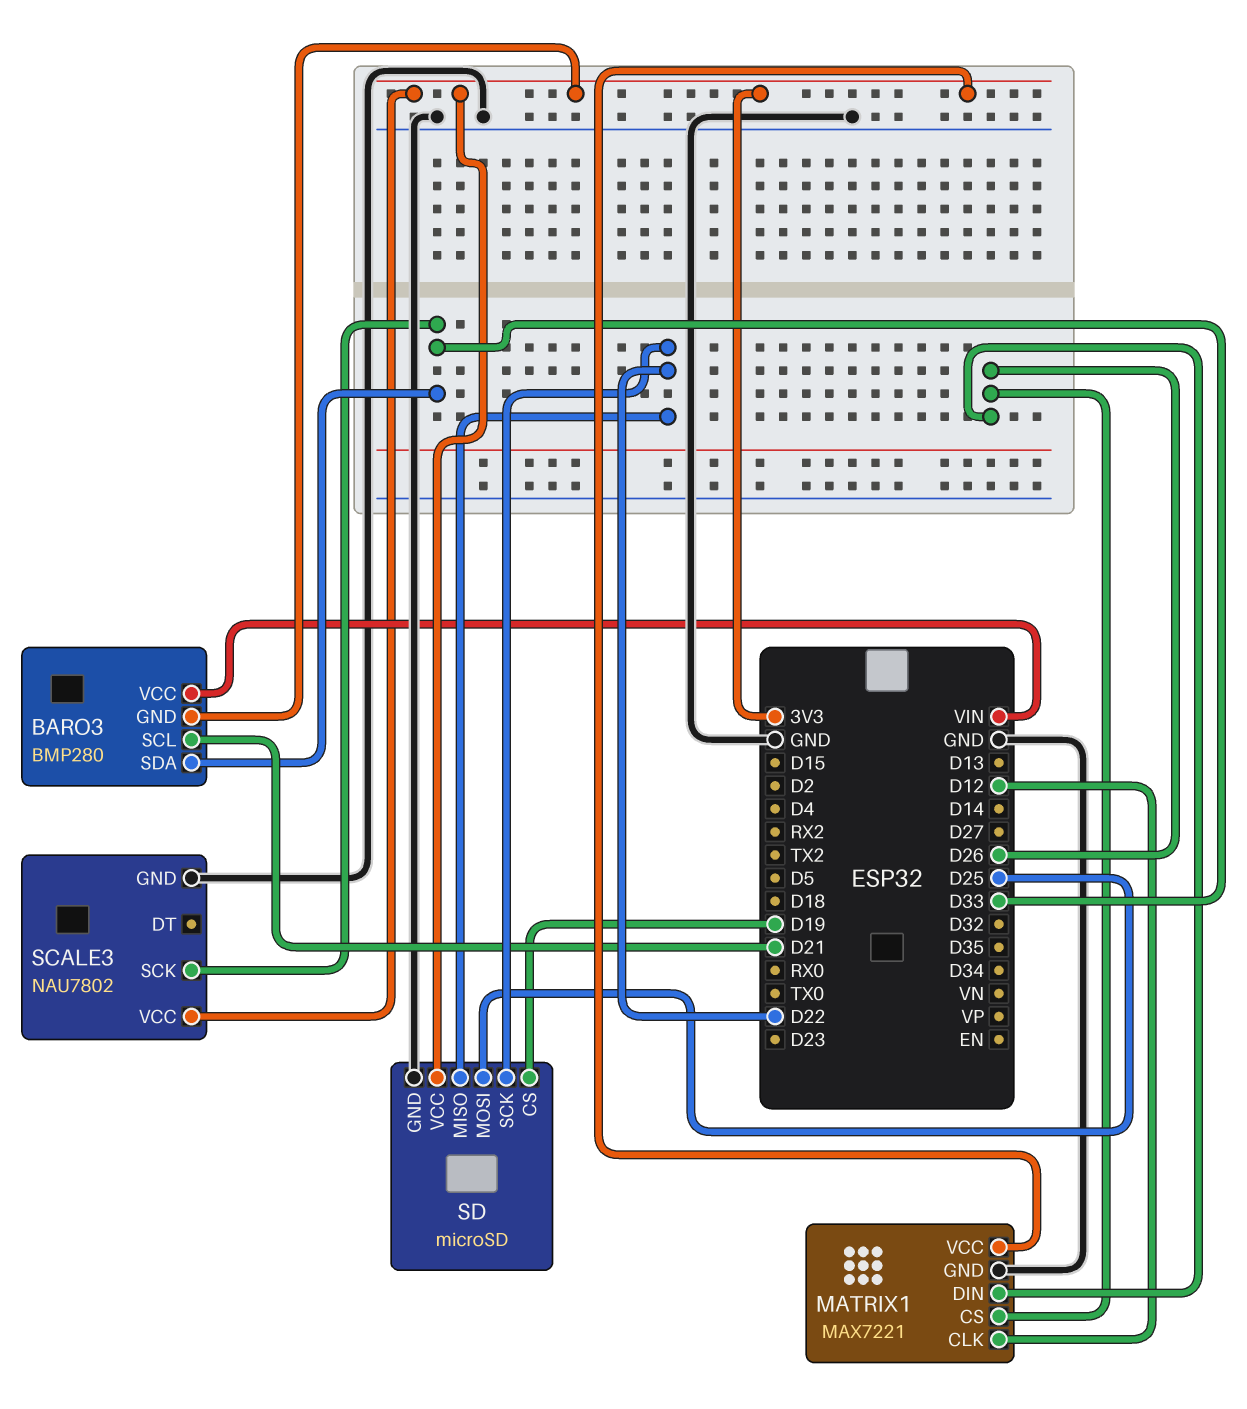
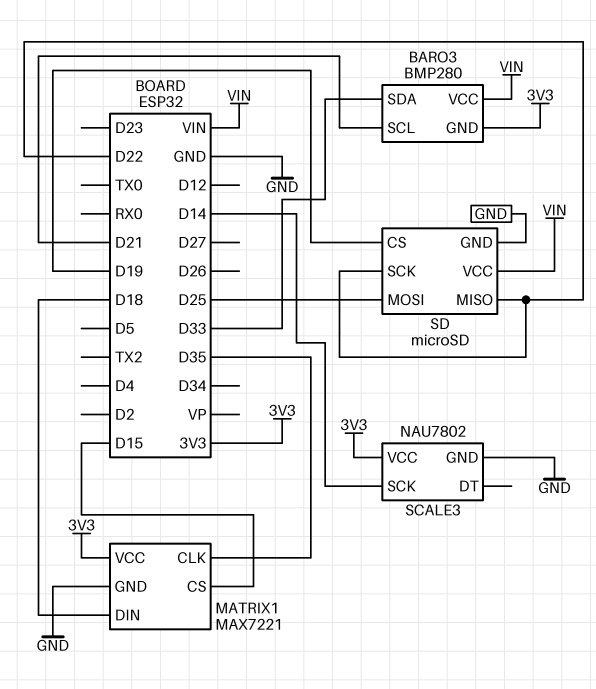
MATRIX1 pin CLK: D12 -> D35
MATRIX1 pin CS: D26 -> D15
MATRIX1 pin DIN: D26 -> D18
SCALE3 pin SCK: D33 -> D14
SD pin VCC: 3V3 -> VIN

